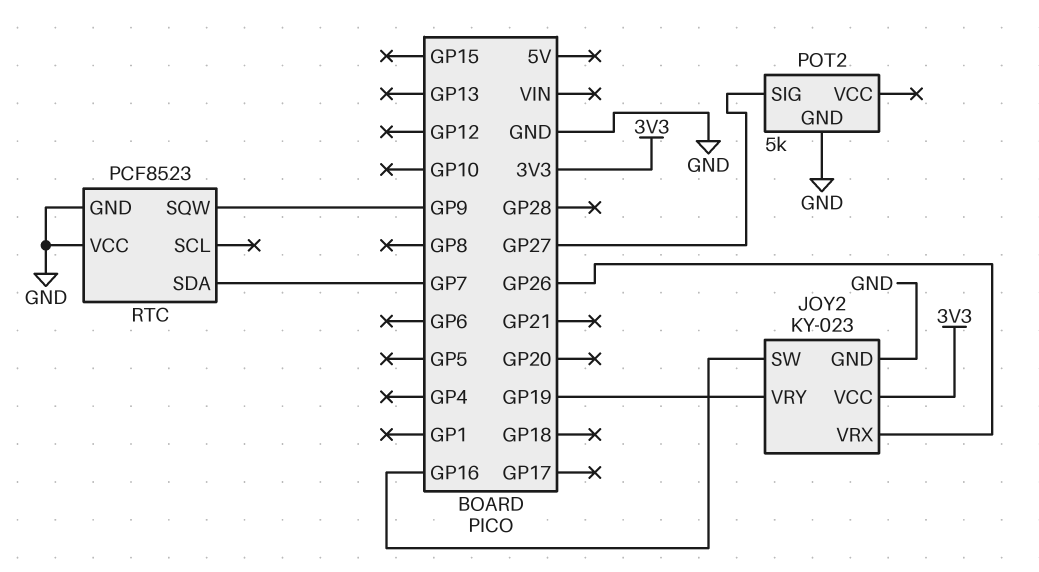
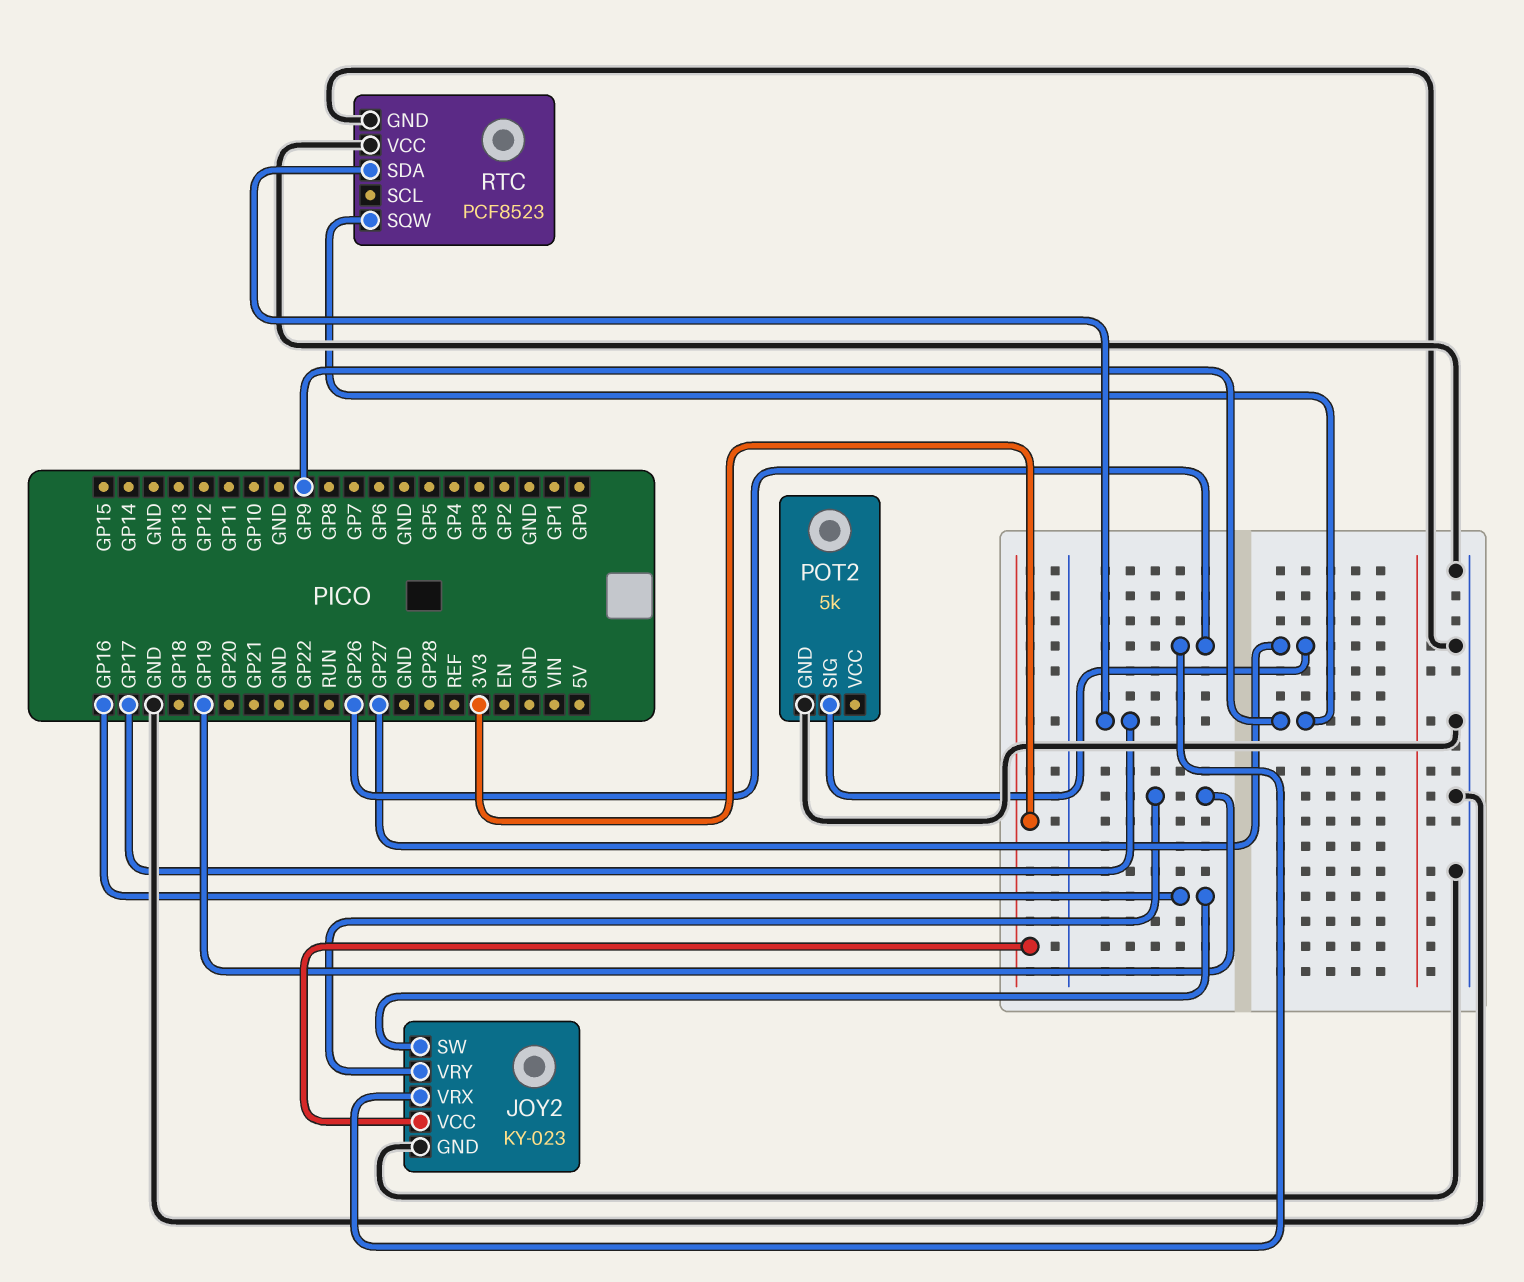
RTC pin SDA: GP7 -> GP17

